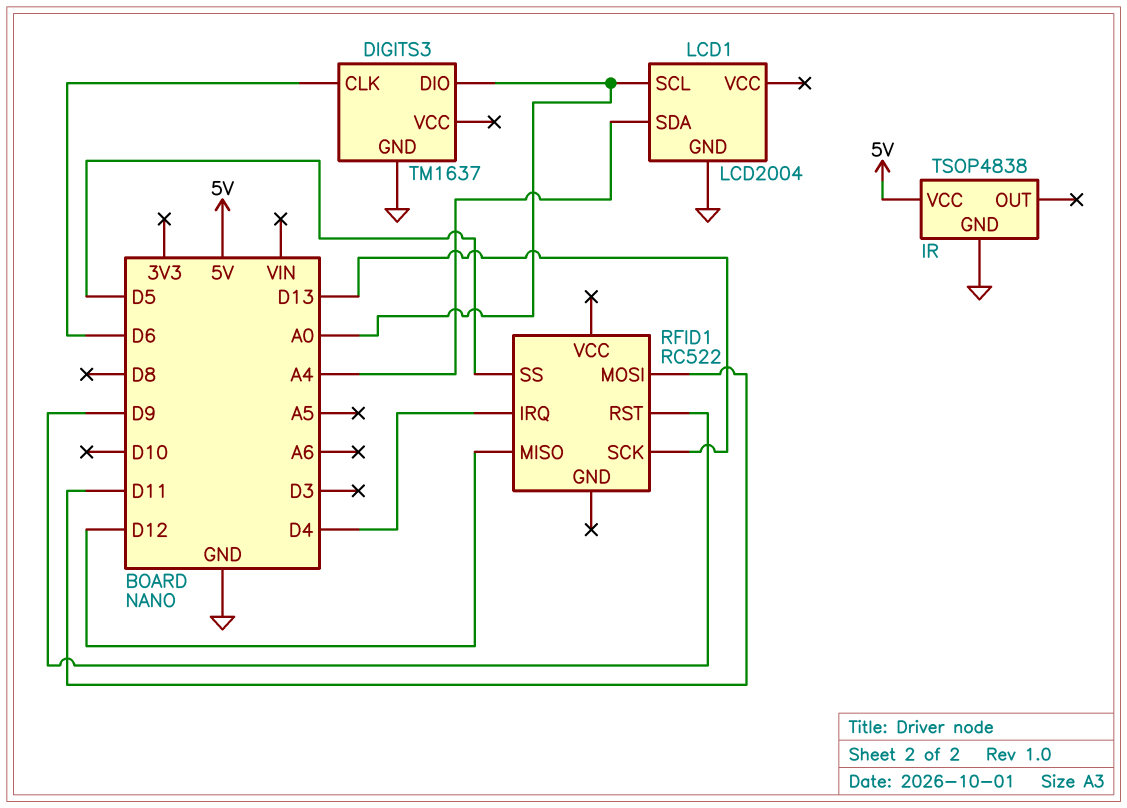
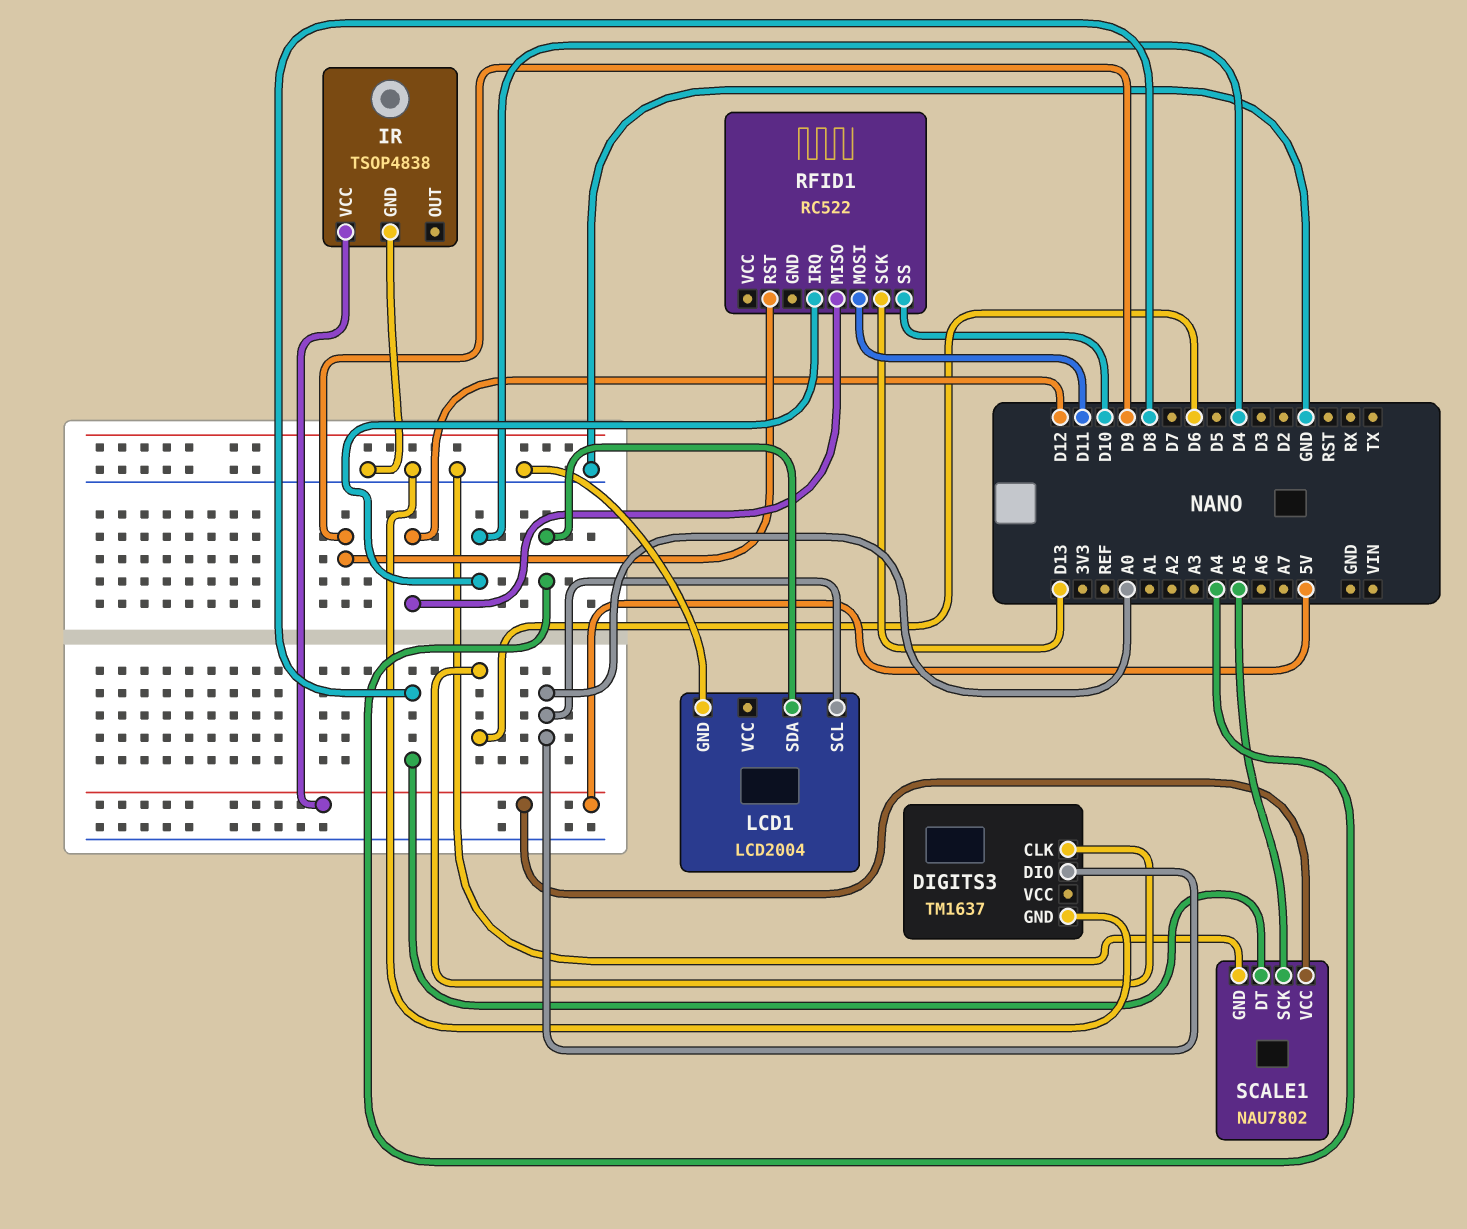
RFID1 pin SS: D5 -> D10
SCALE1: none -> NAU7802
SCALE1 pin DT: none -> D8
SCALE1 pin GND: none -> GND
SCALE1 pin SCK: none -> A5
SCALE1 pin VCC: none -> 5V

